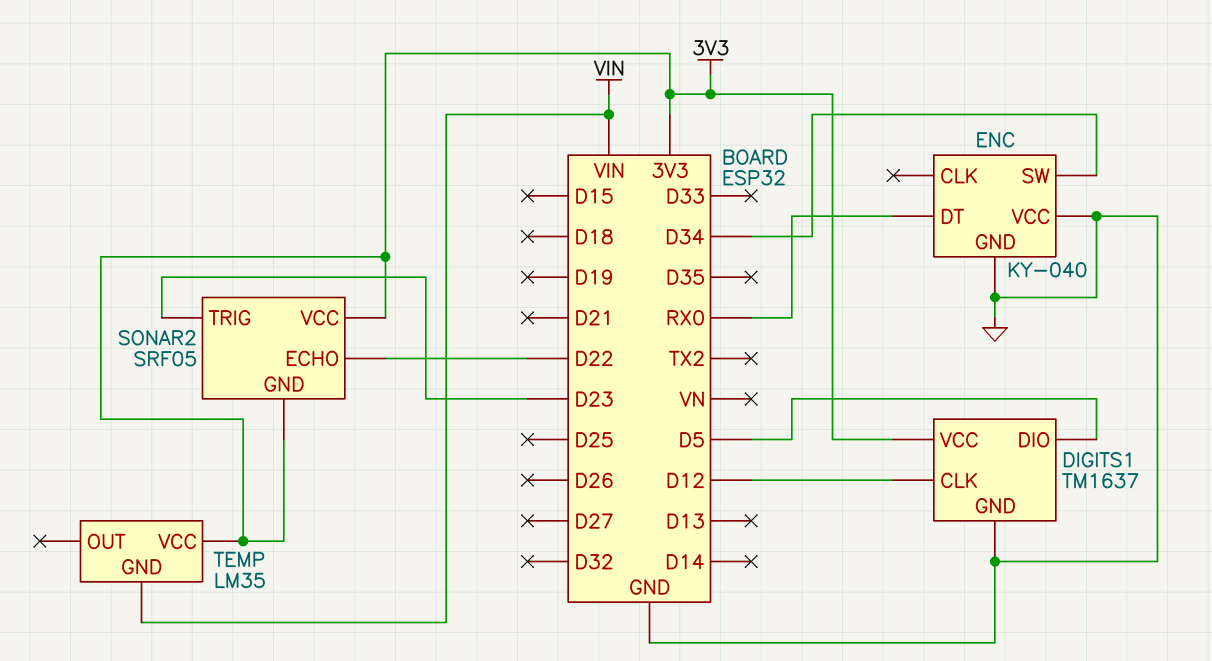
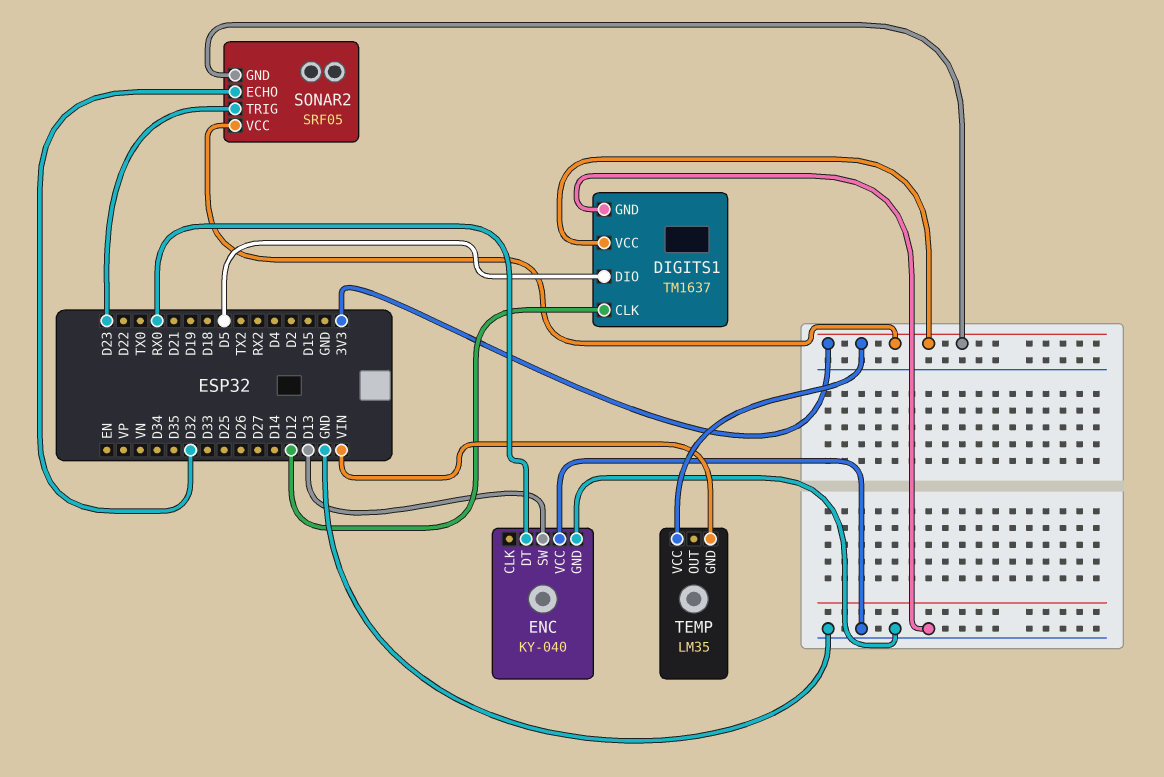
ENC pin SW: D34 -> D13
SONAR2 pin ECHO: D22 -> D32

